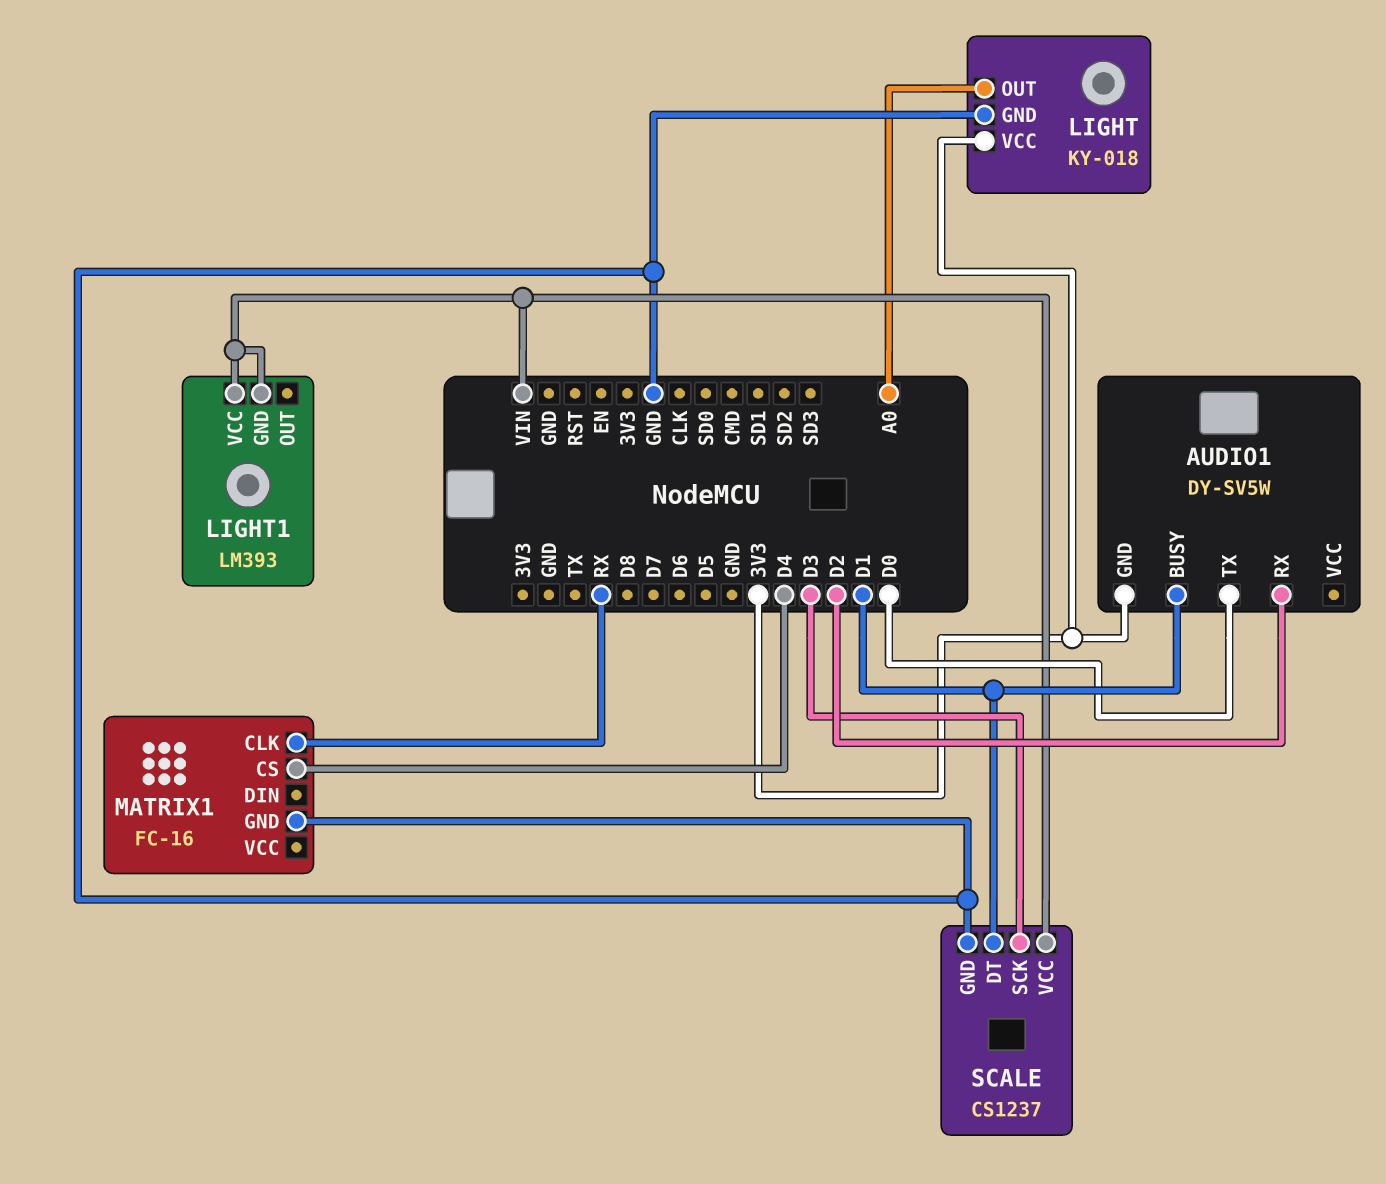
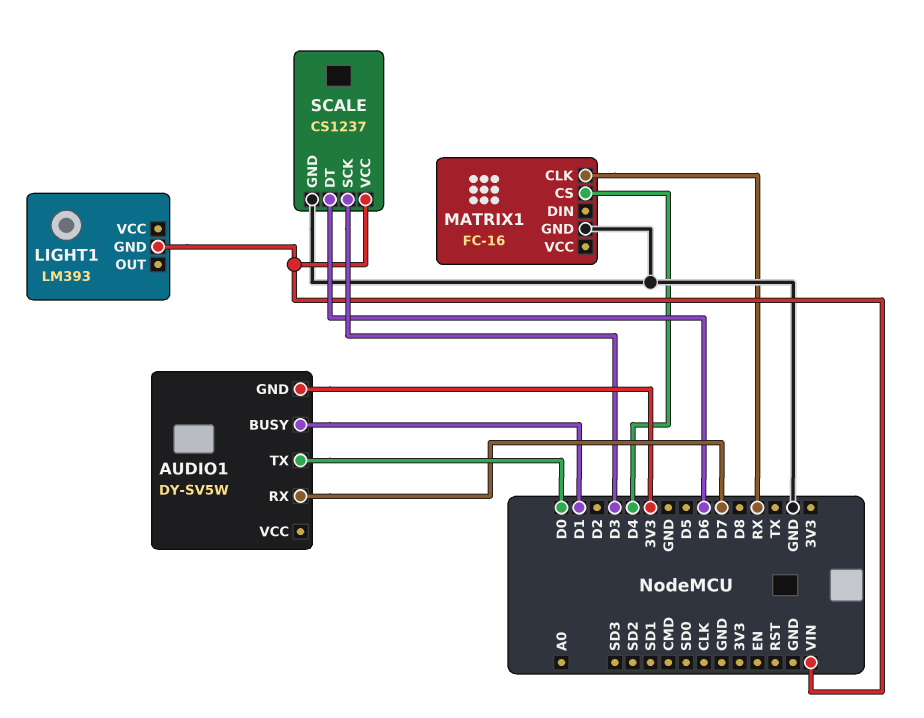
AUDIO1 pin RX: D2 -> D7
LIGHT: KY-018 -> none
LIGHT pin GND: GND -> none
LIGHT pin OUT: A0 -> none
LIGHT pin VCC: 3V3 -> none
LIGHT1 pin VCC: VIN -> none
SCALE pin DT: D1 -> D6

